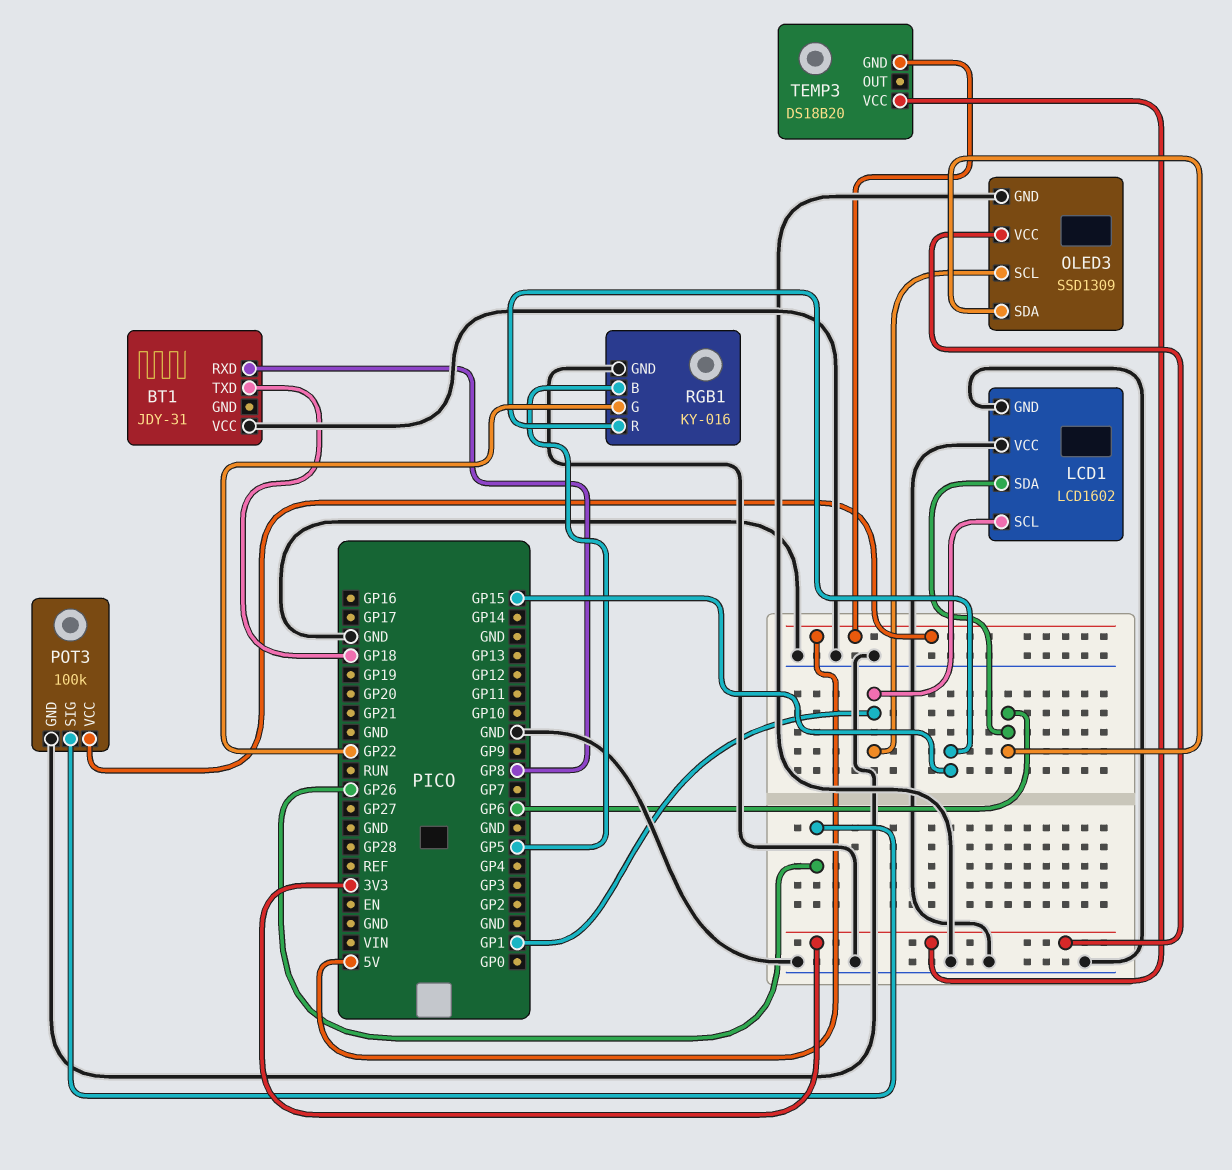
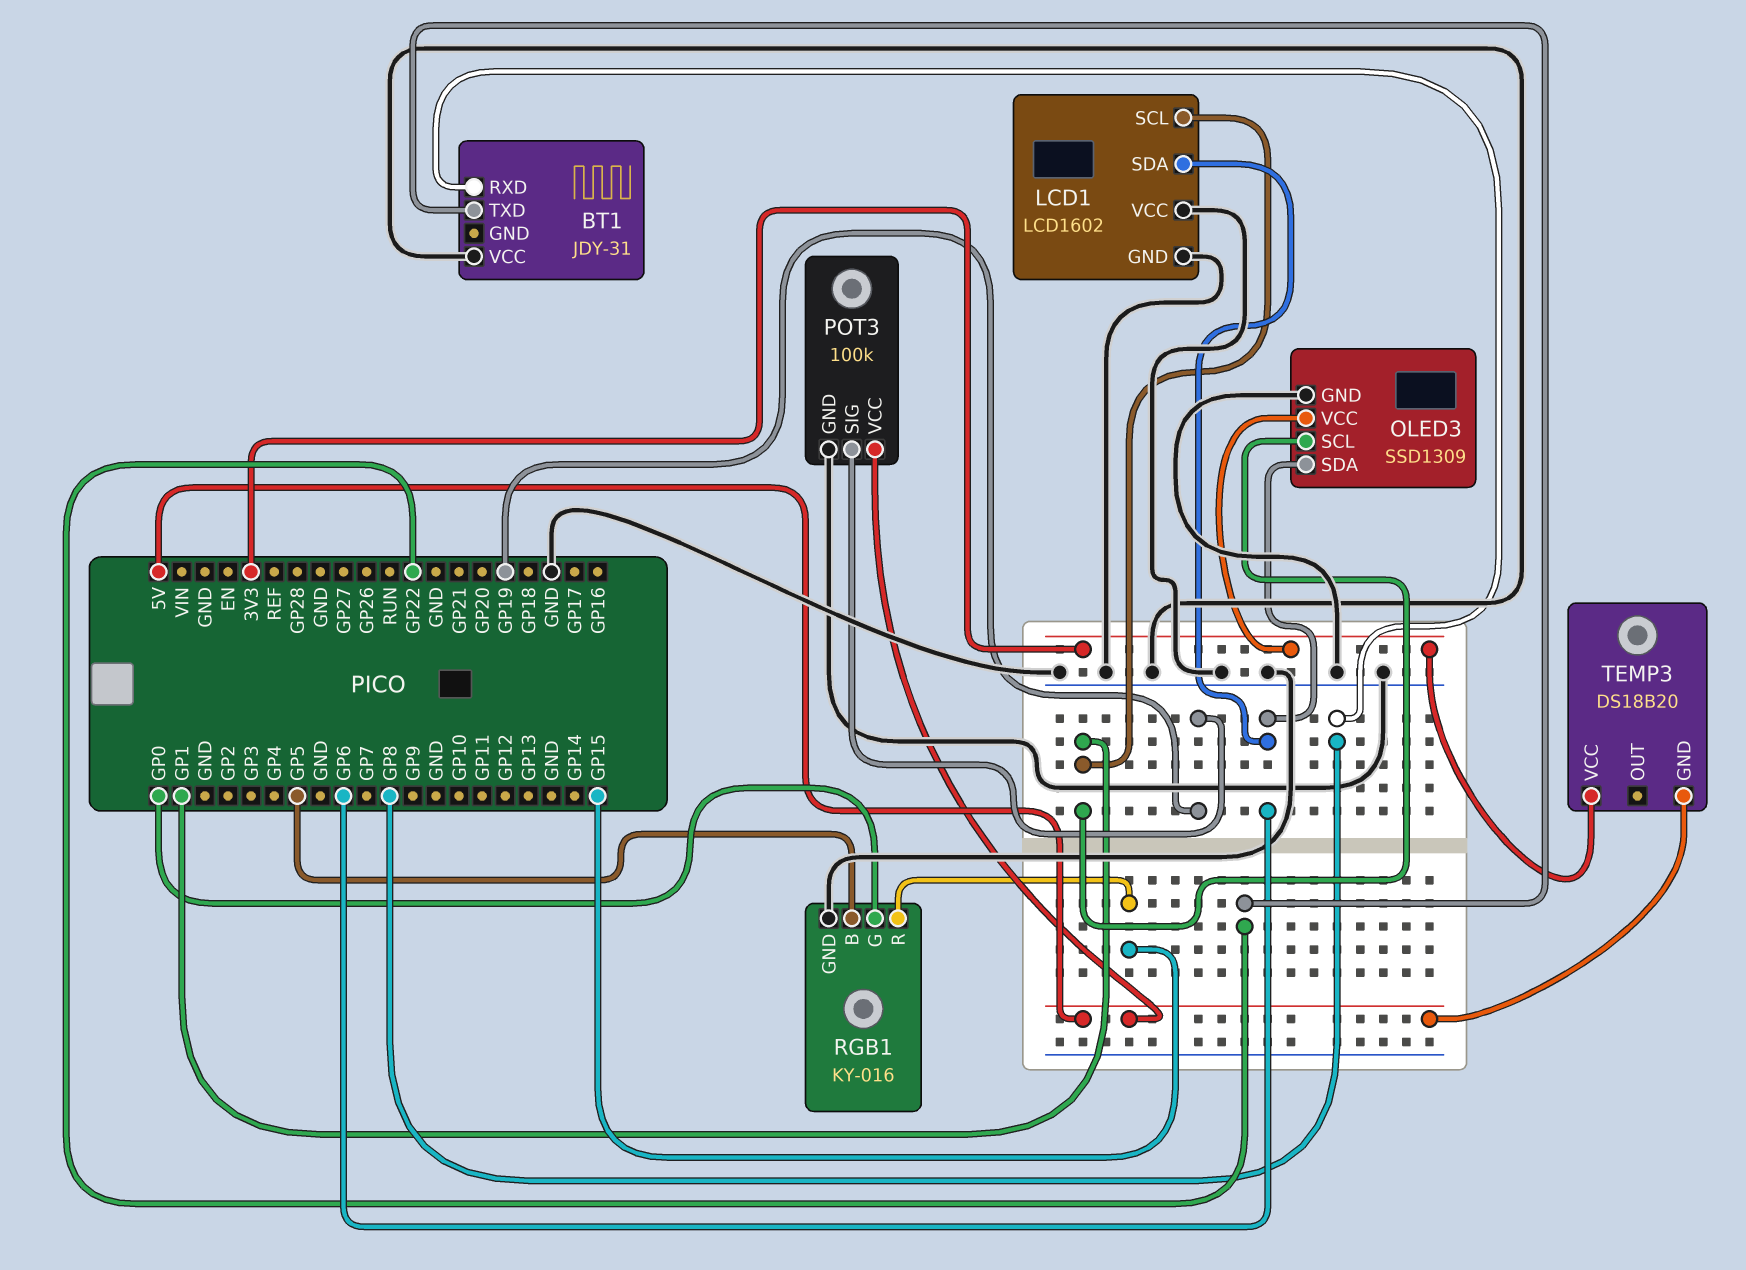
BT1 pin TXD: GP18 -> GP22
POT3 pin SIG: GP26 -> GP19
RGB1 pin G: GP22 -> GP0

